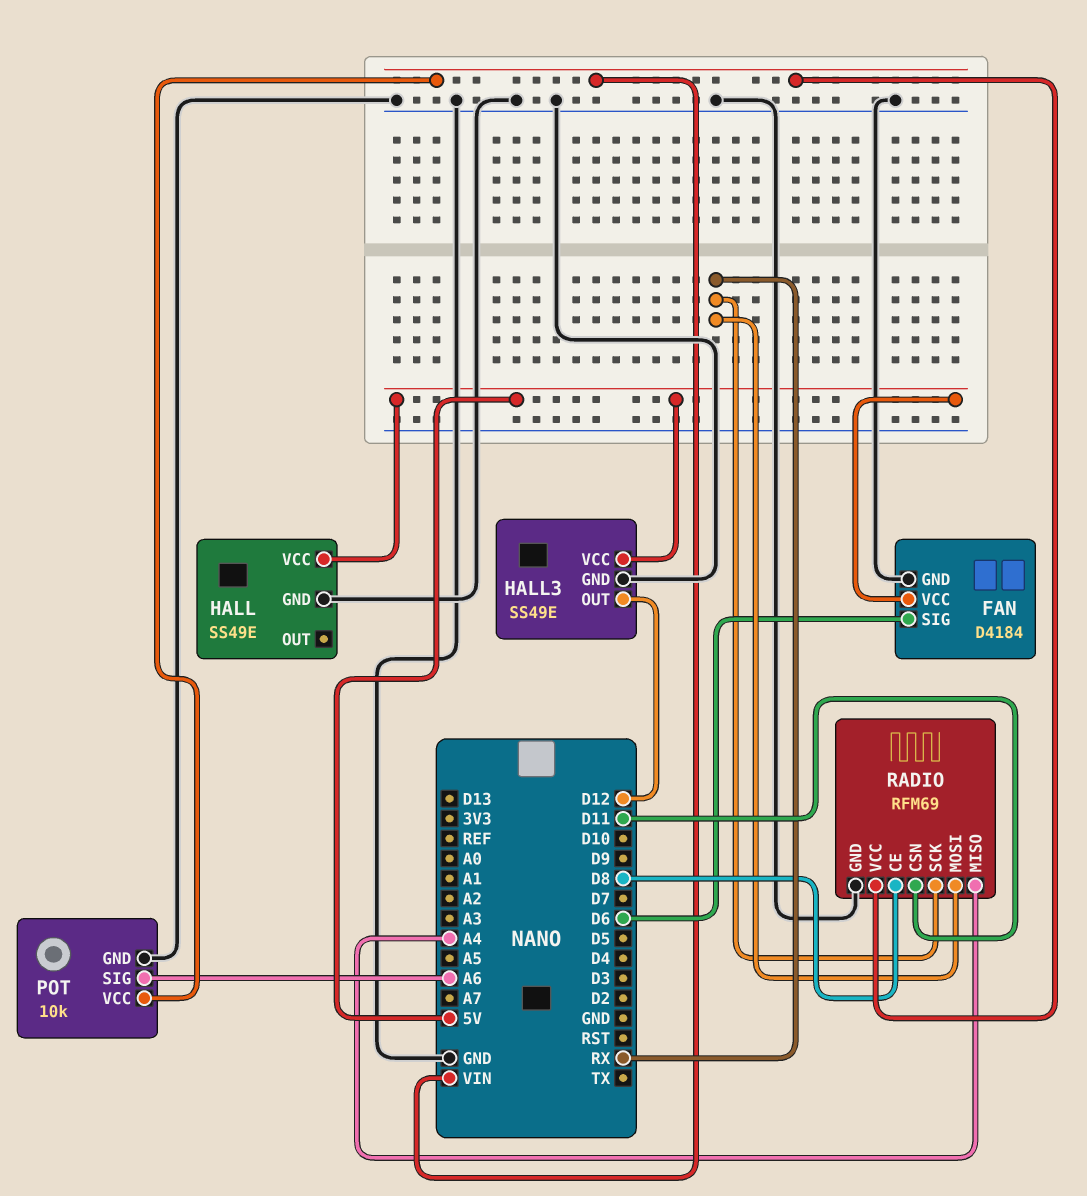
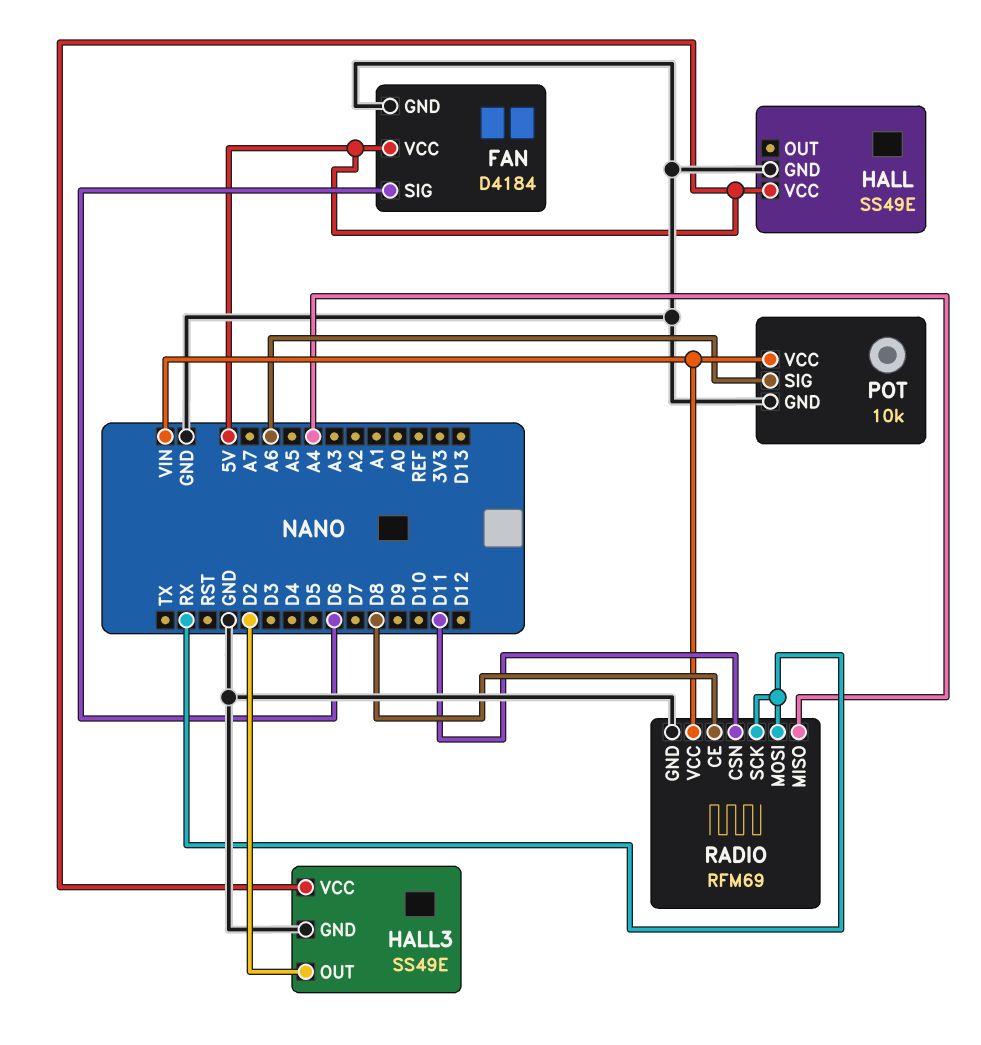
HALL3 pin OUT: D12 -> D2

